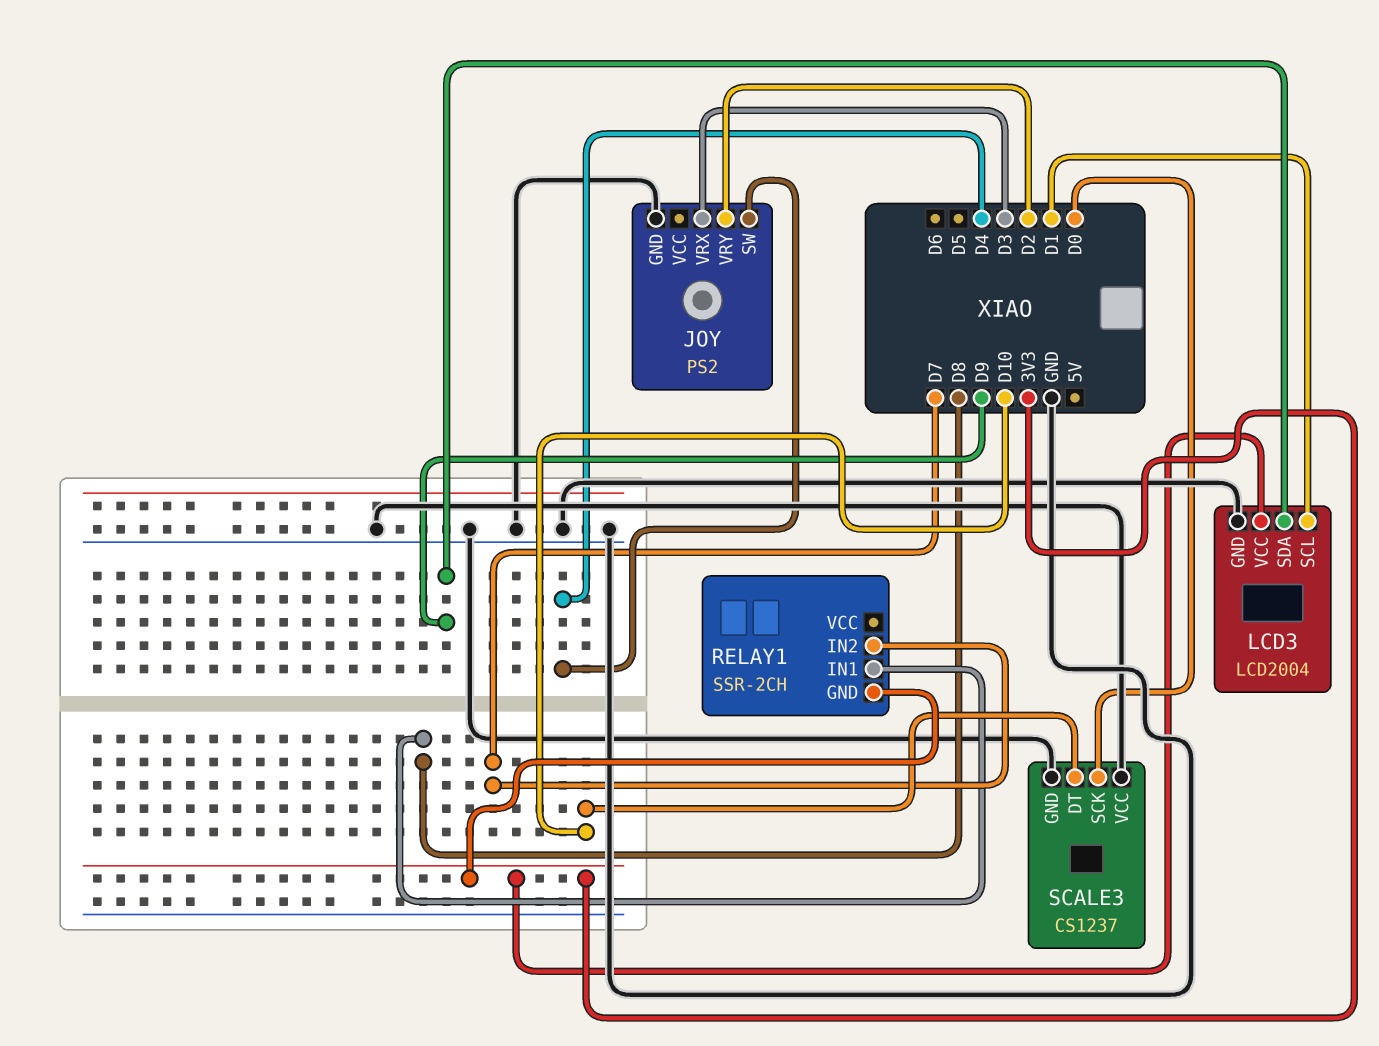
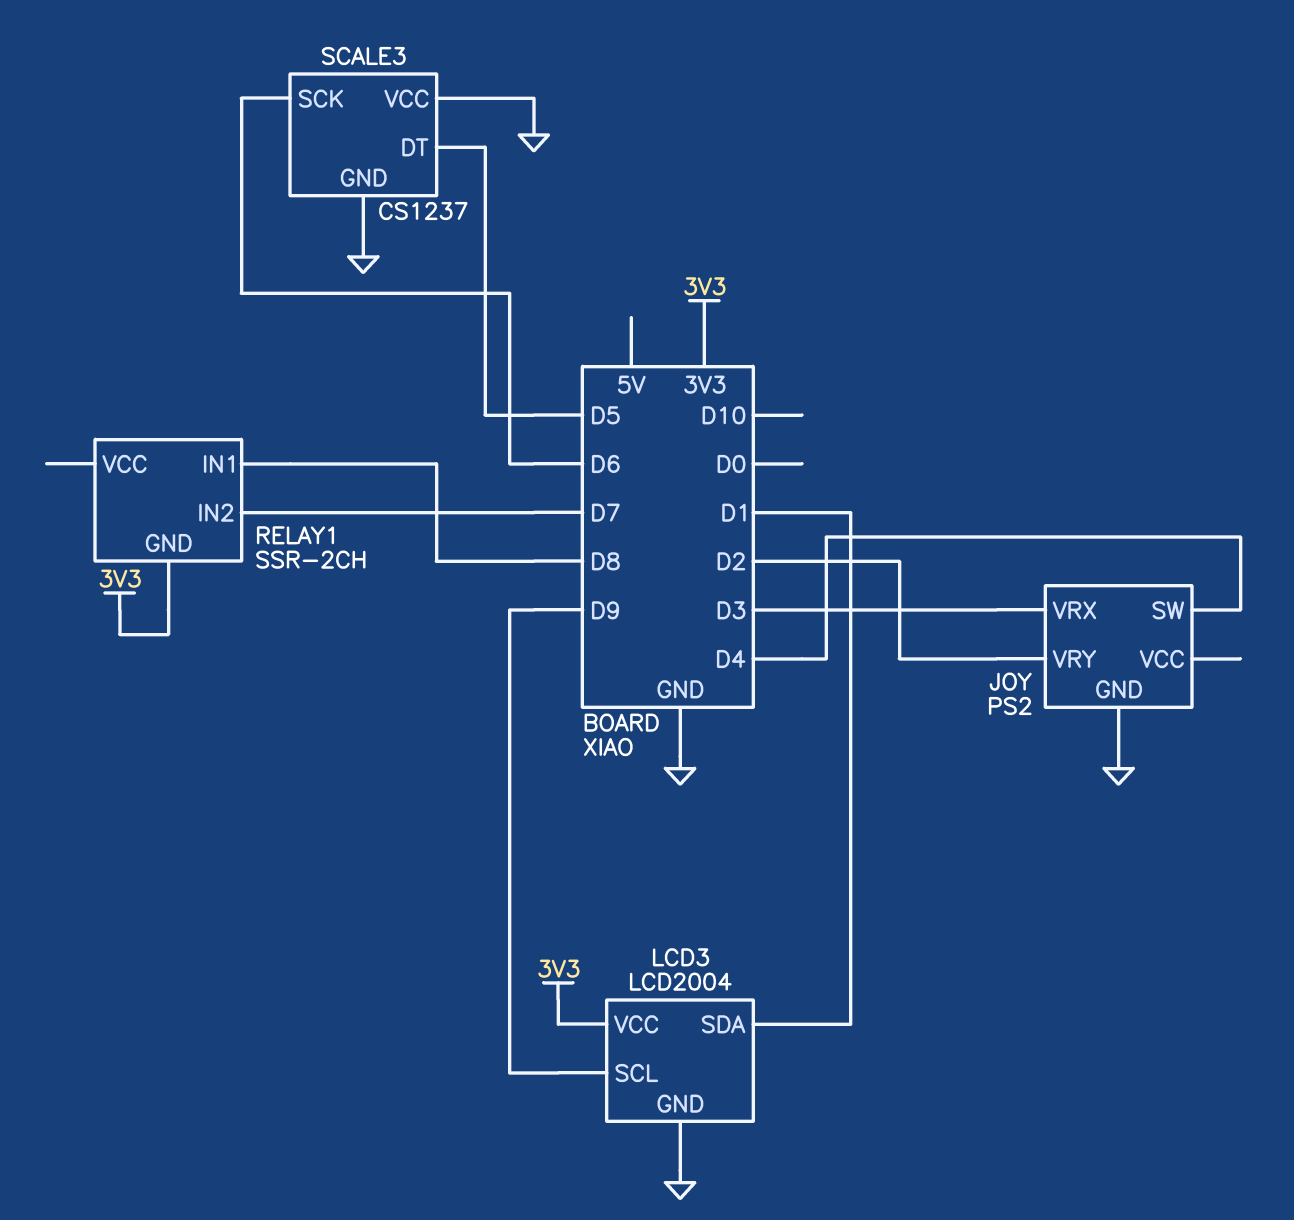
LCD3 pin SCL: D1 -> D9
LCD3 pin SDA: D9 -> D1
SCALE3 pin DT: D10 -> D5
SCALE3 pin SCK: D0 -> D6

